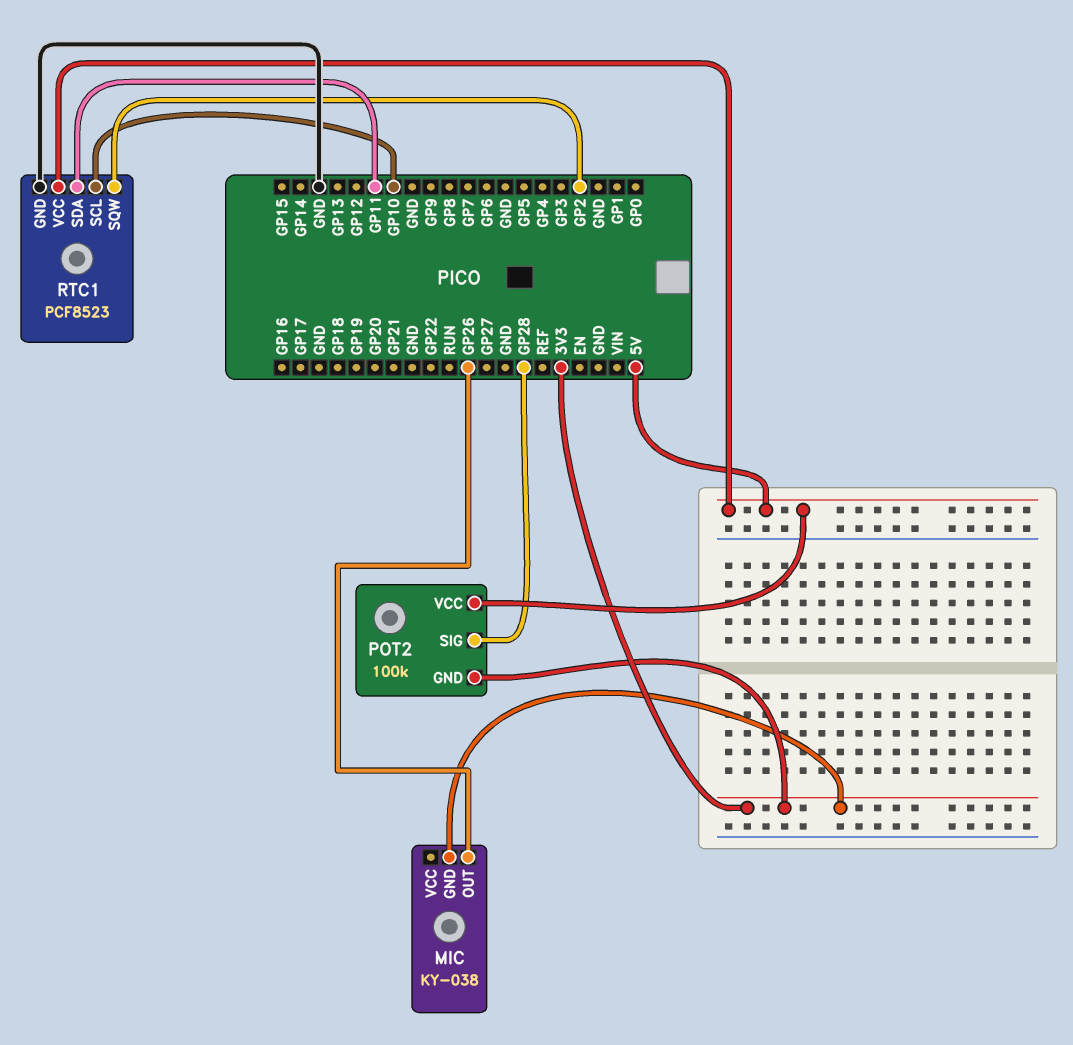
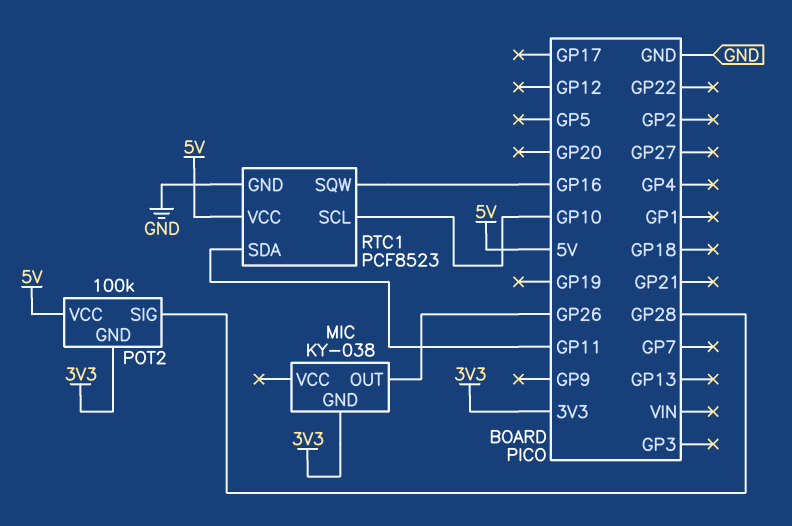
RTC1 pin SQW: GP2 -> GP16

